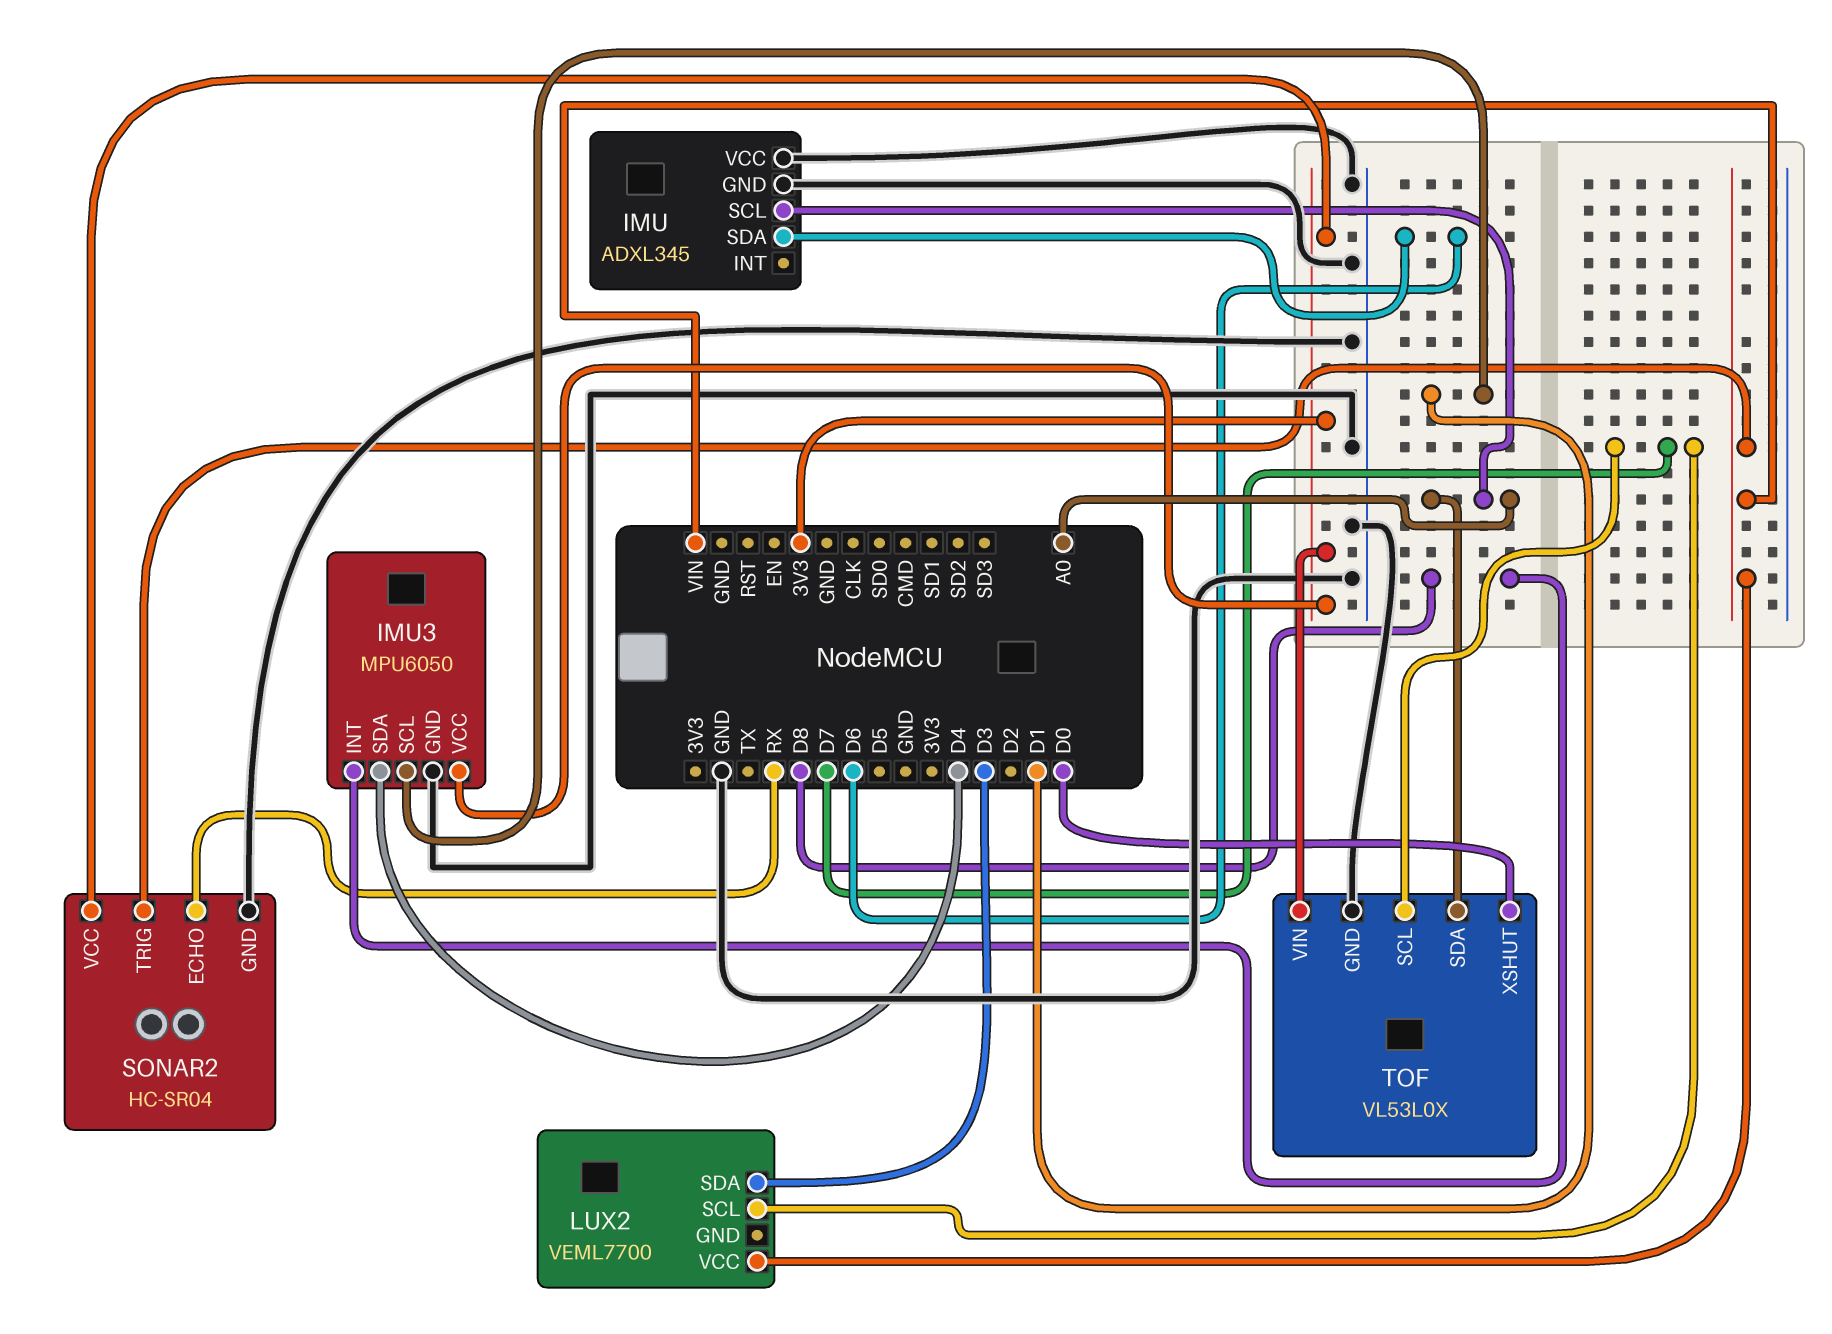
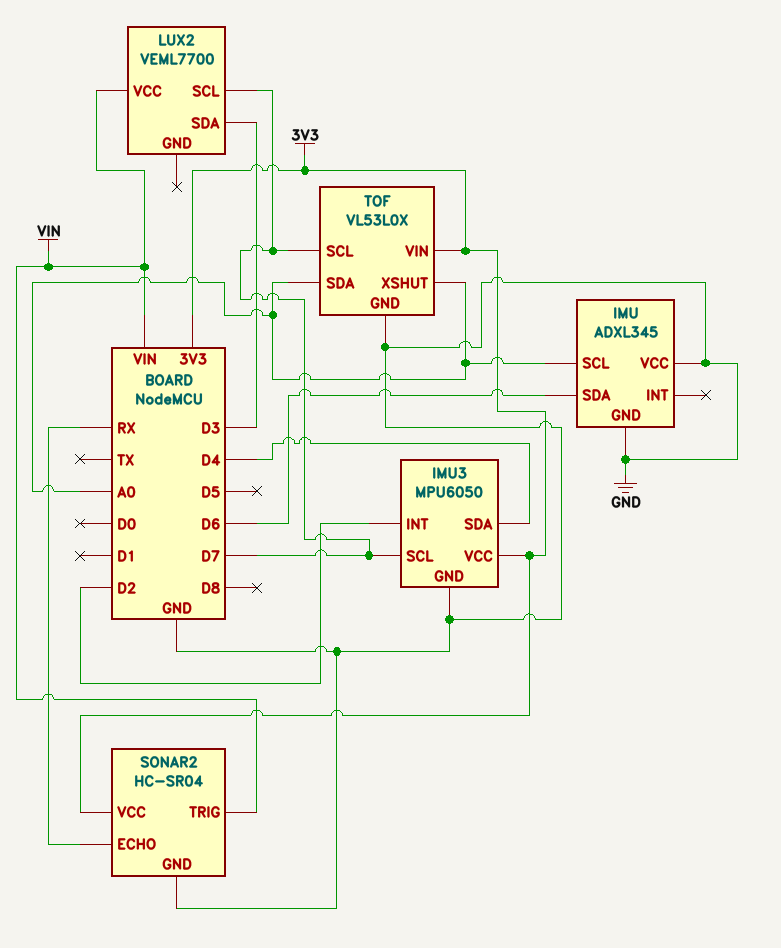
IMU3 pin INT: D8 -> D2
IMU3 pin SCL: D1 -> D7
TOF pin XSHUT: D0 -> A0

